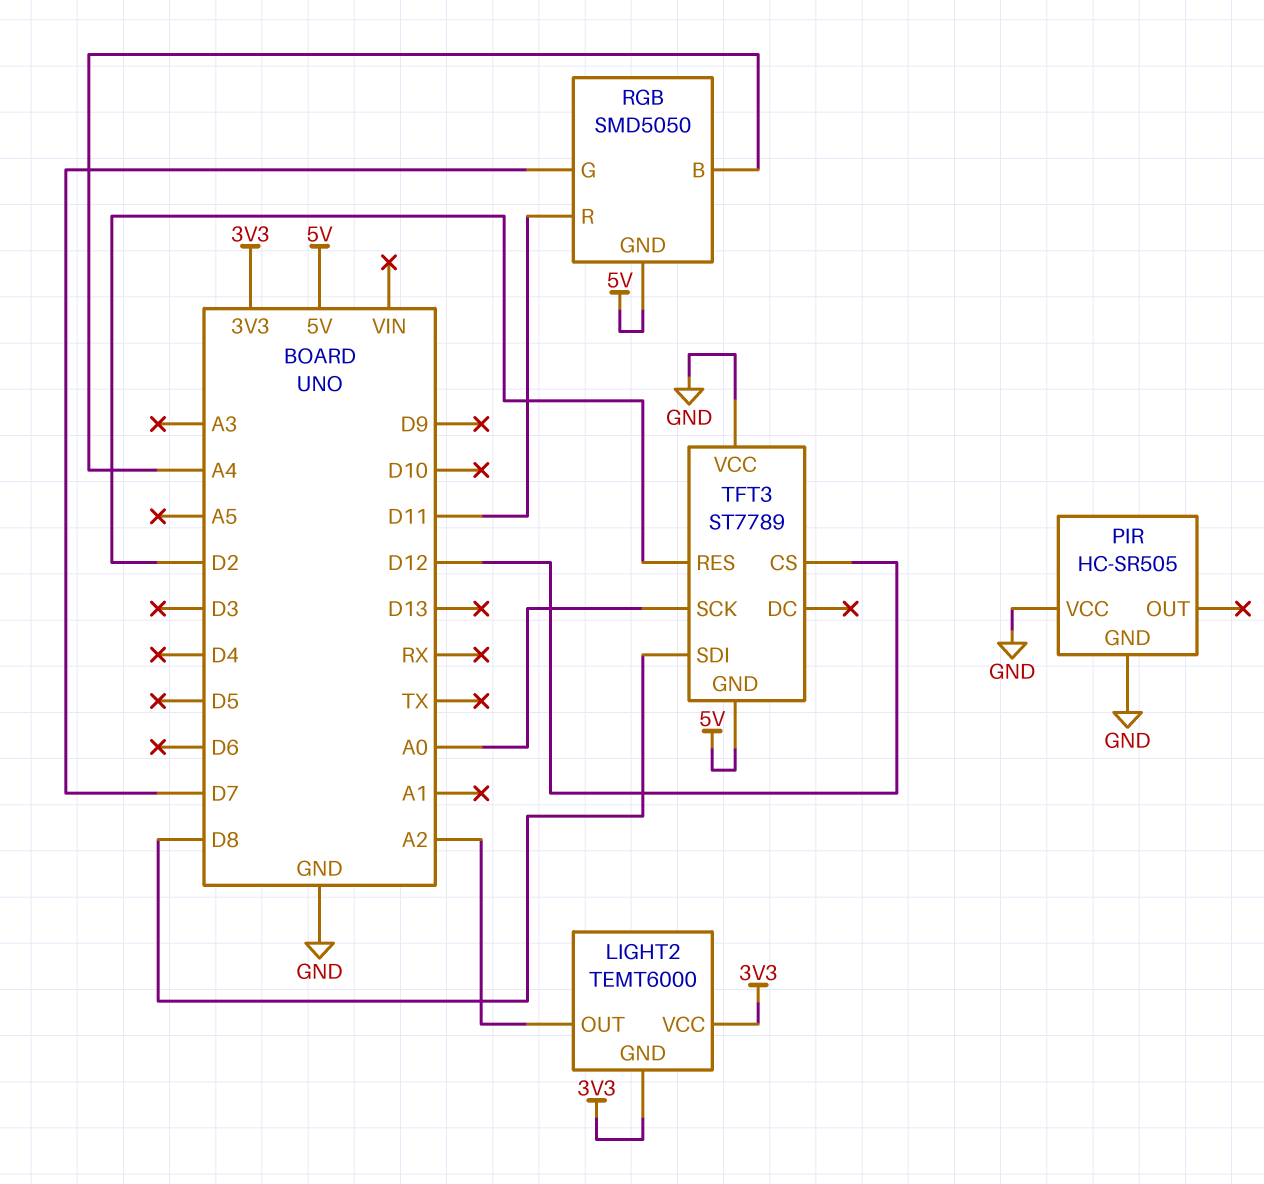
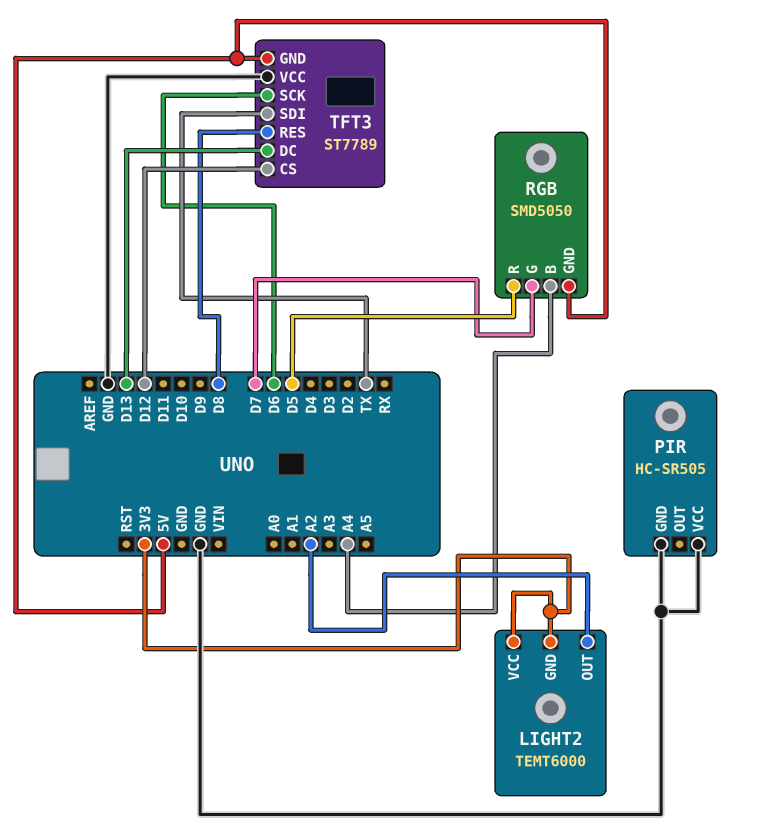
RGB pin R: D11 -> D5
TFT3 pin DC: none -> D13
TFT3 pin RES: D2 -> D8
TFT3 pin SCK: A0 -> D6
TFT3 pin SDI: D8 -> TX

